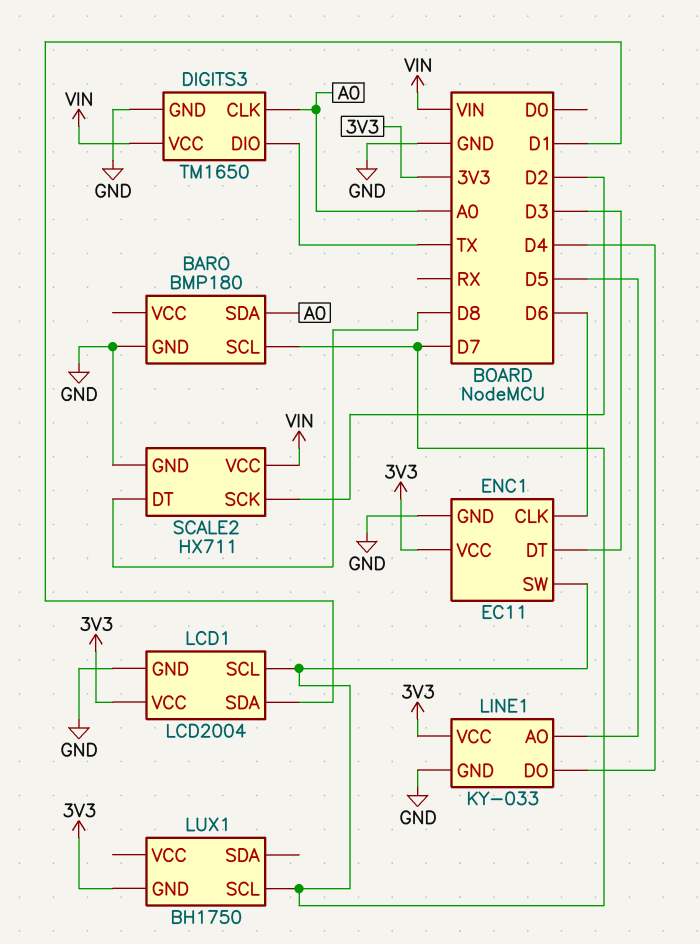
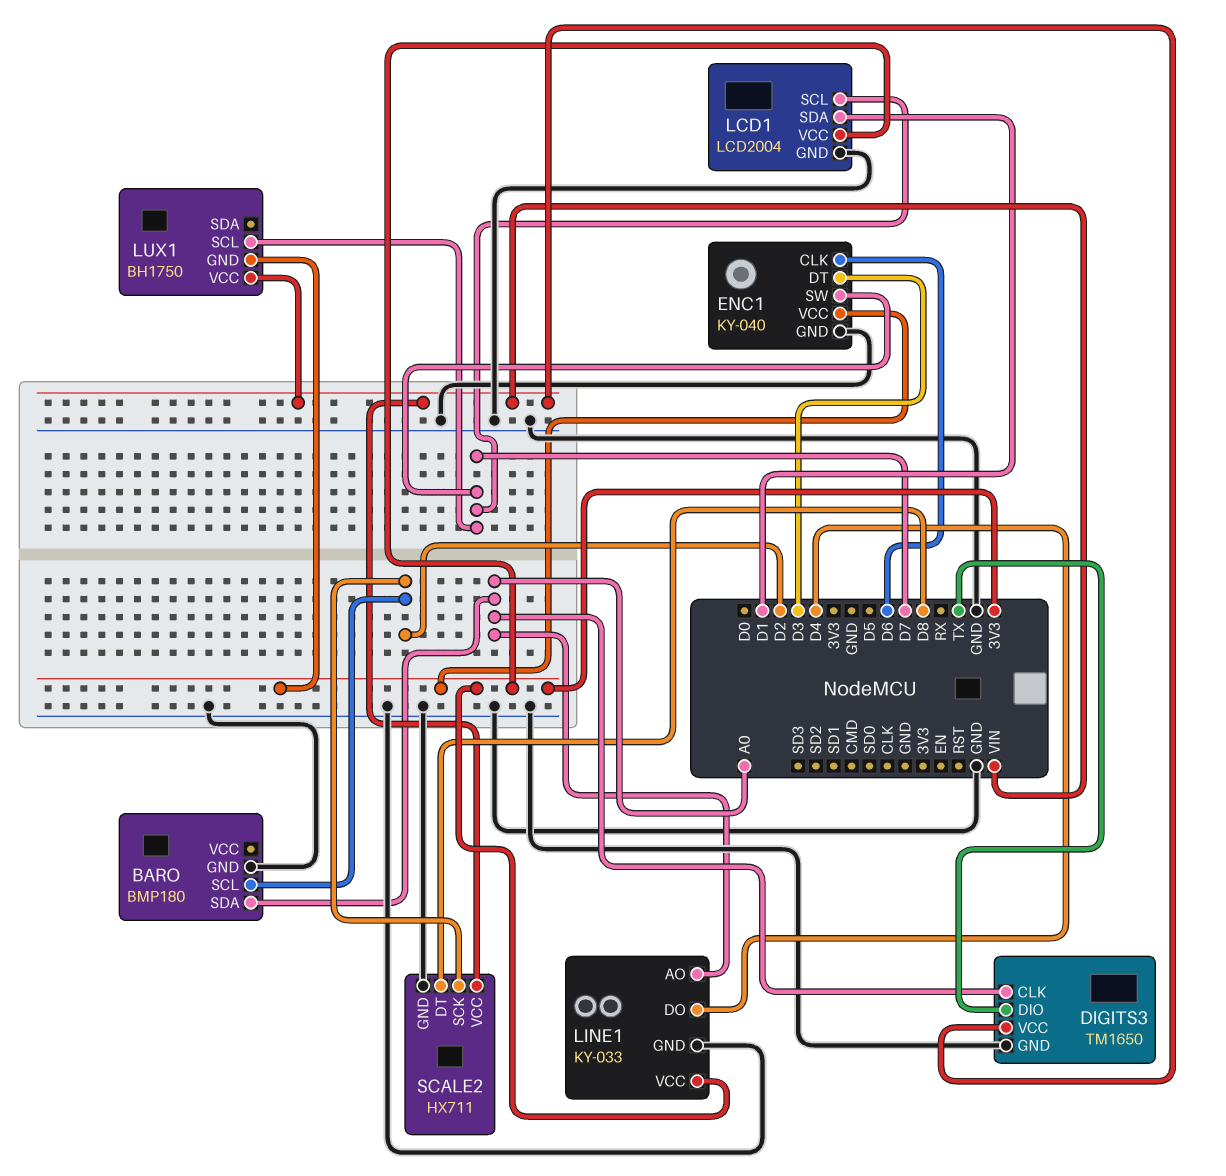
BARO pin SCL: D7 -> D2
ENC1: EC11 -> KY-040
LINE1 pin AO: D5 -> A0
LUX1 pin VCC: none -> VIN

